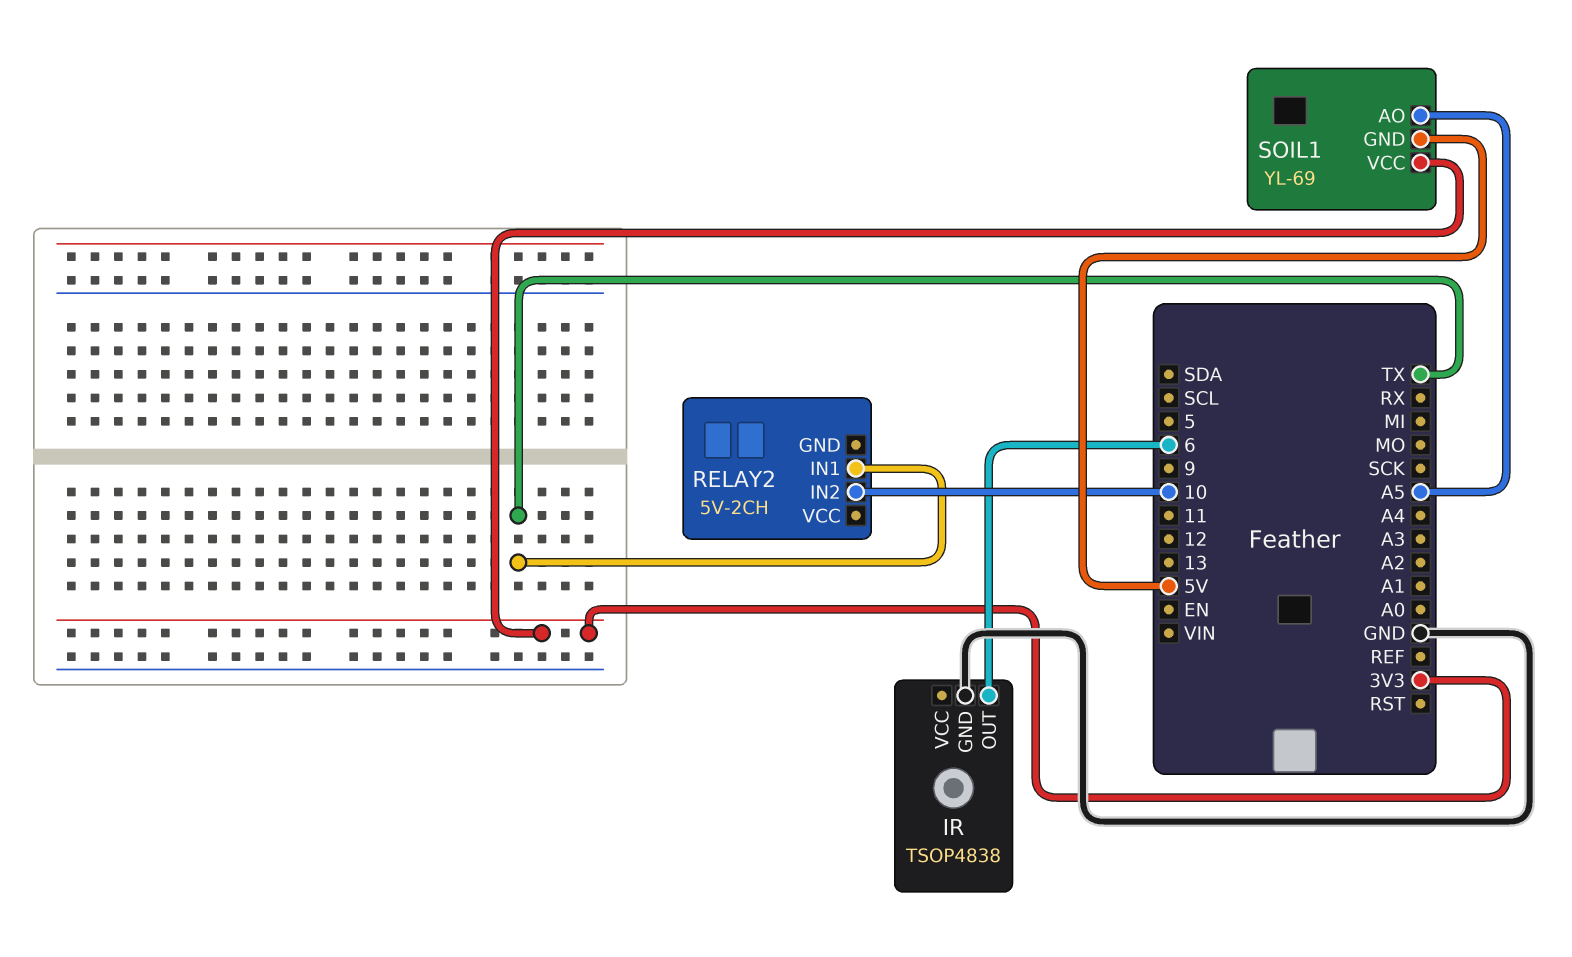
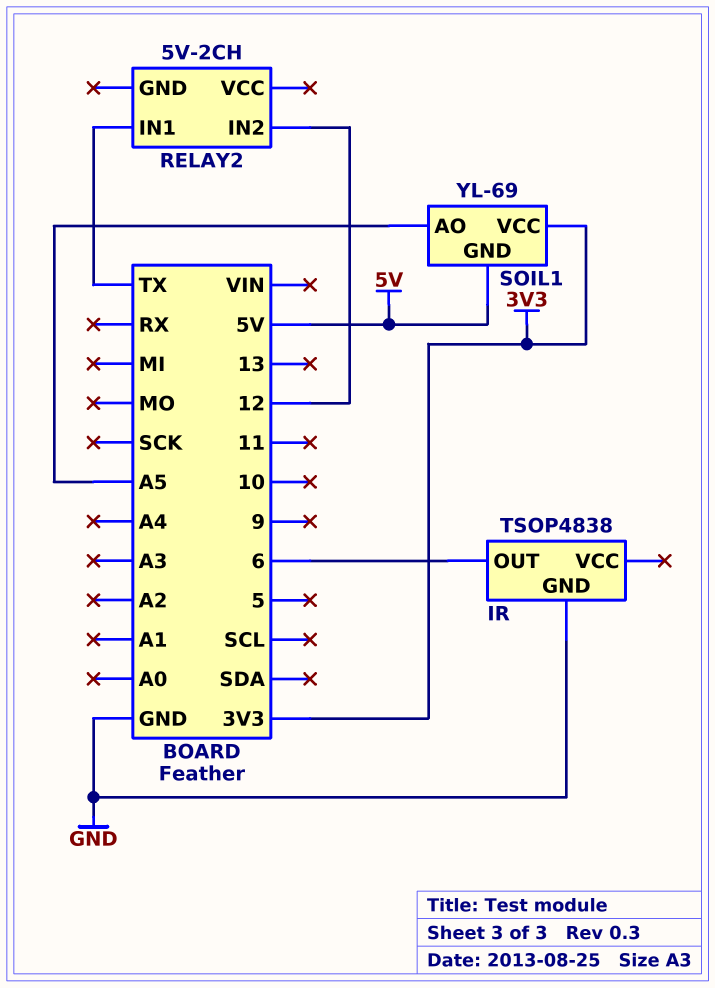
RELAY2 pin IN2: 10 -> 12

